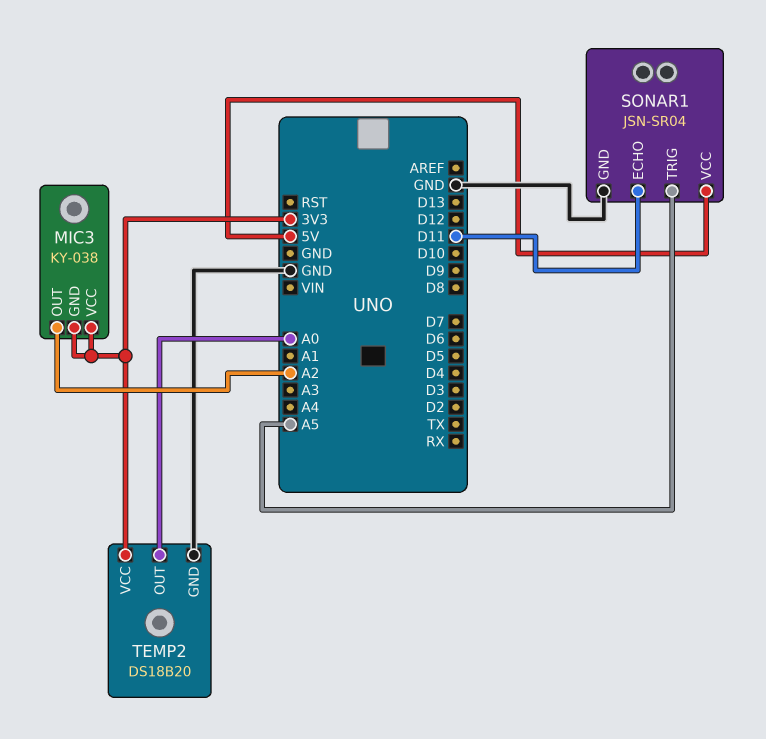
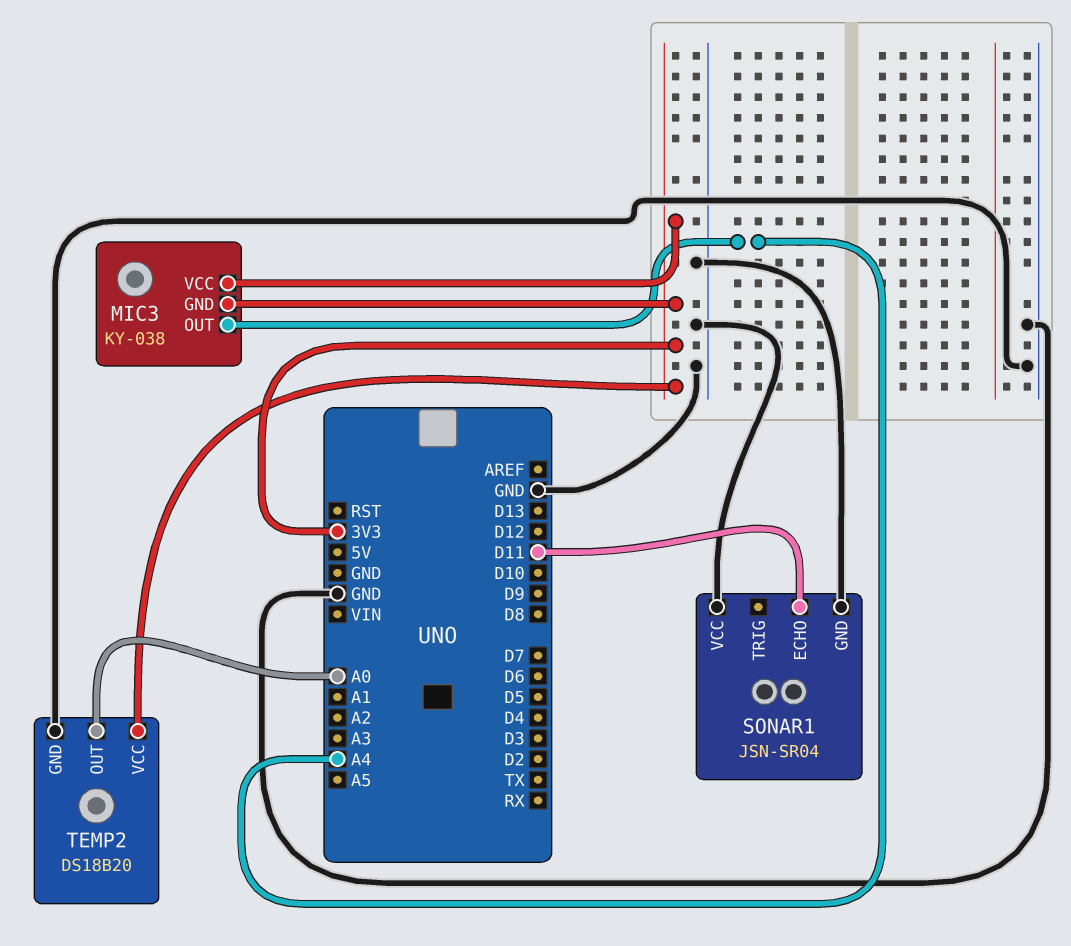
MIC3 pin OUT: A2 -> A4
SONAR1 pin TRIG: A5 -> none
SONAR1 pin VCC: 5V -> GND

